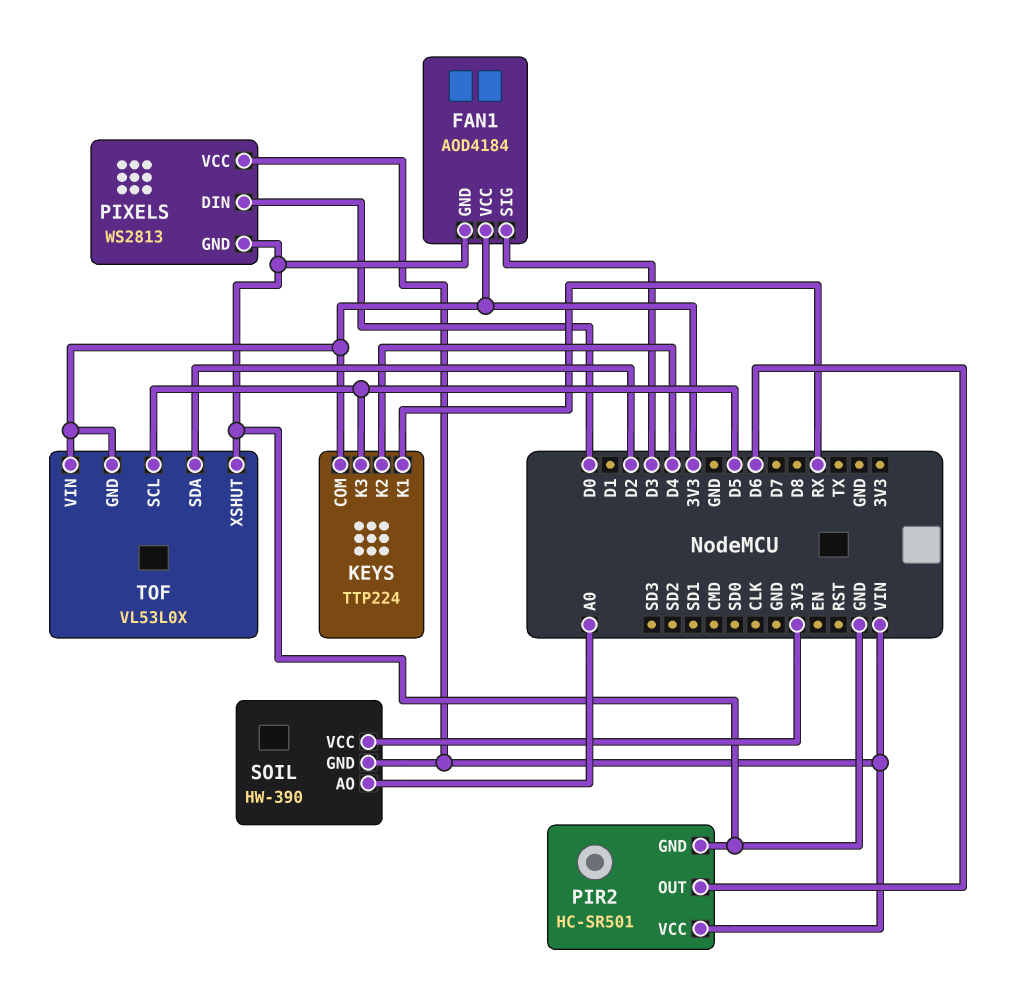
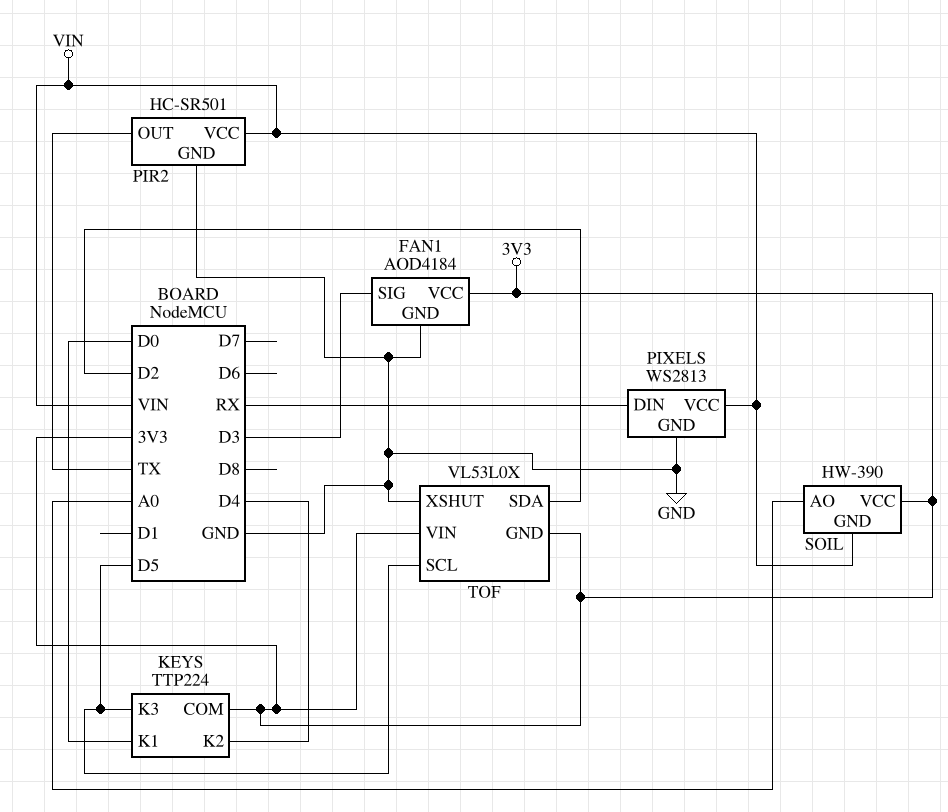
KEYS pin K1: RX -> D0
PIR2 pin OUT: D6 -> TX
PIXELS pin DIN: D0 -> RX

